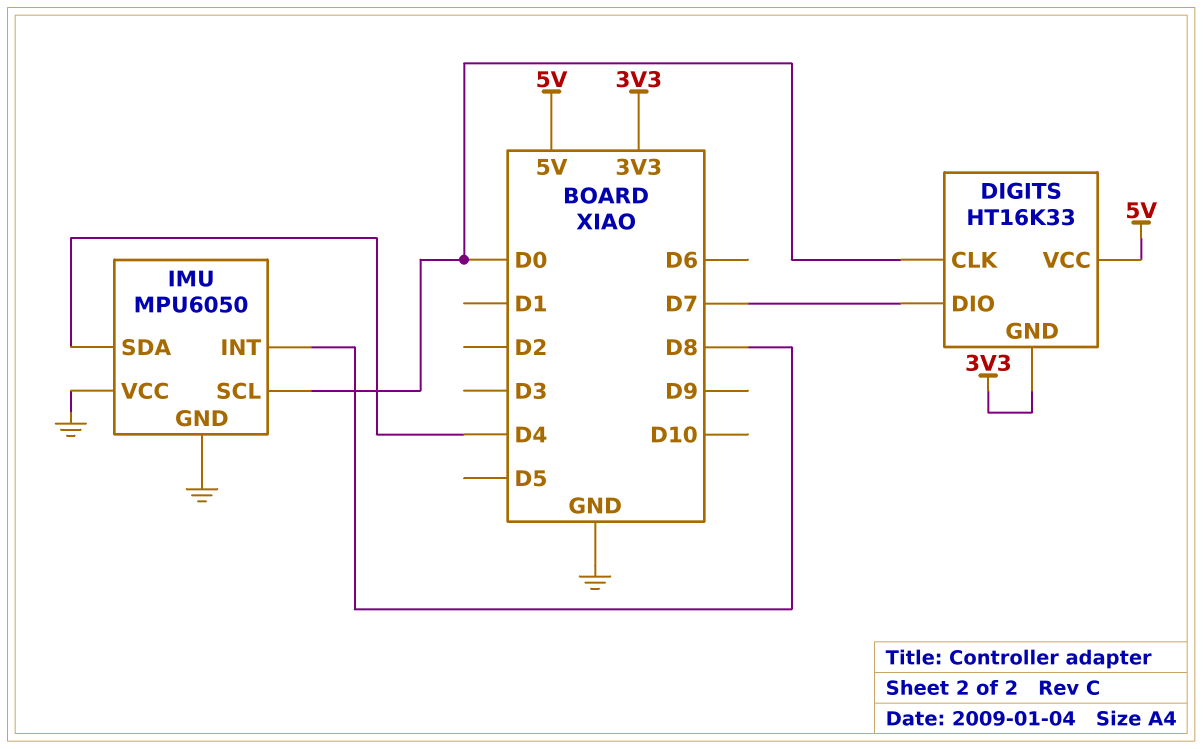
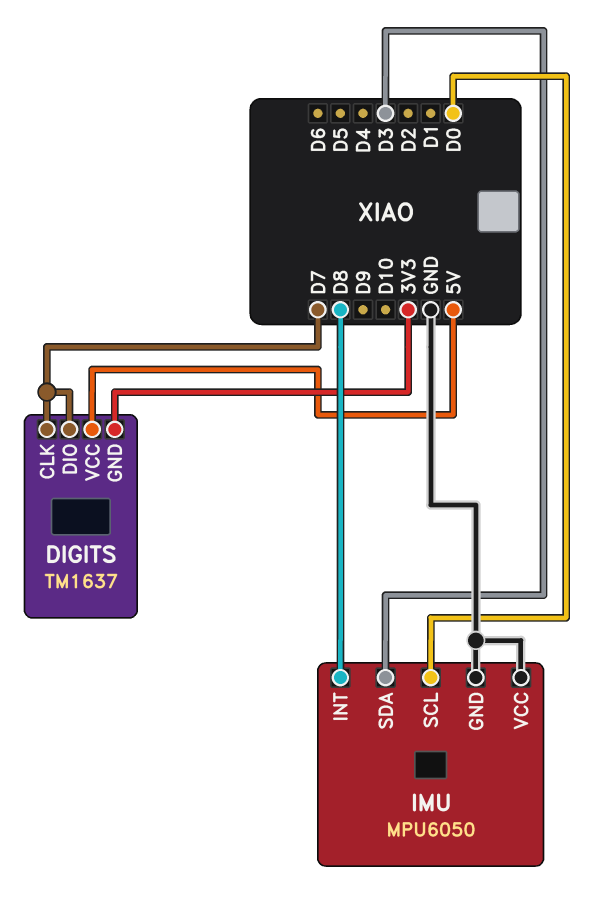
DIGITS: HT16K33 -> TM1637
DIGITS pin CLK: D0 -> D7
IMU pin SDA: D4 -> D3

